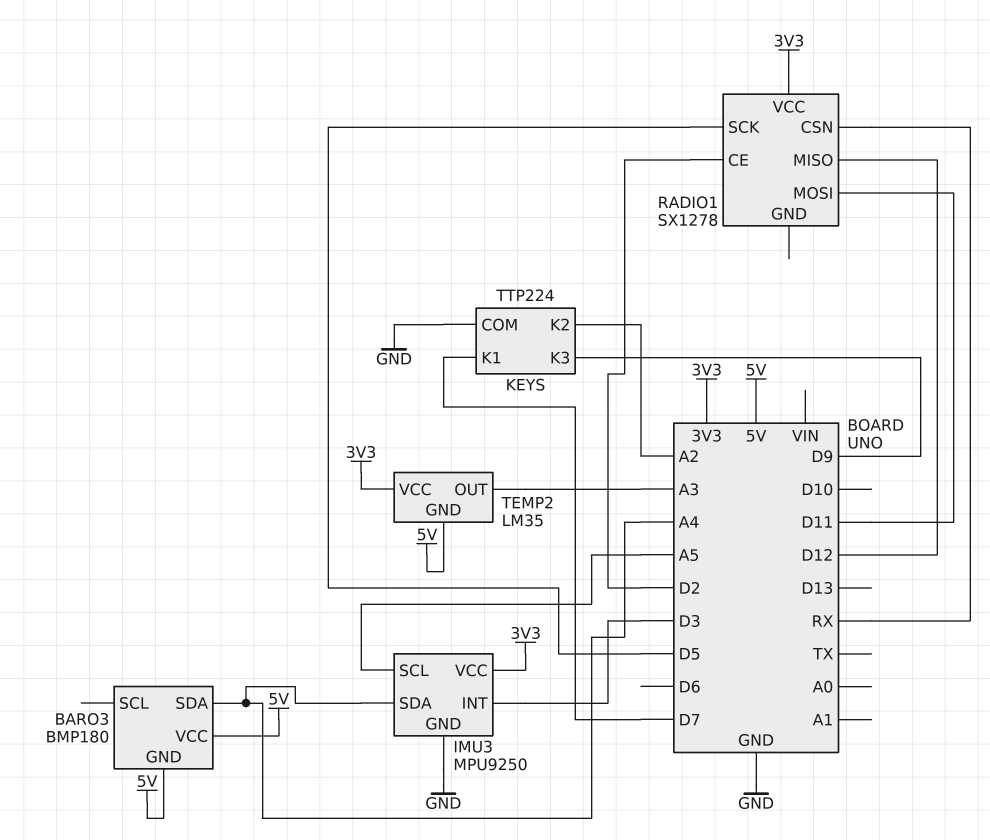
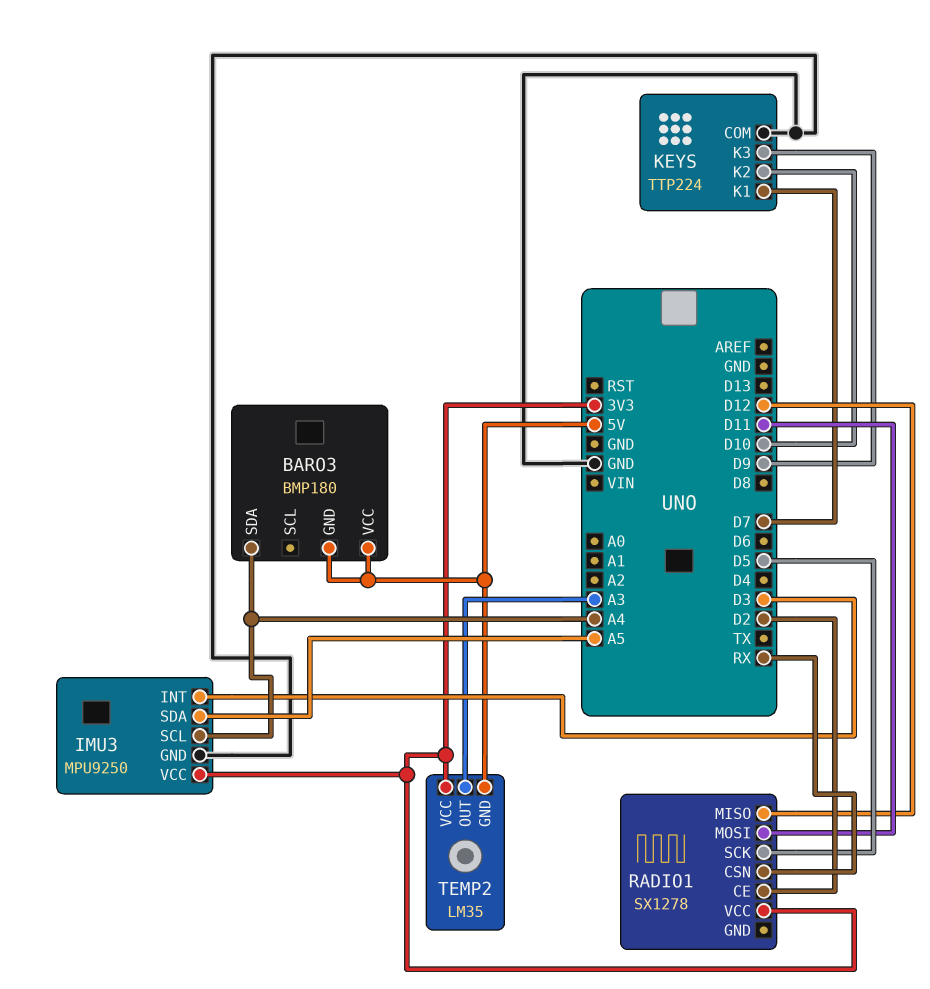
IMU3 pin SCL: A5 -> A4
IMU3 pin SDA: A4 -> A5
KEYS pin K2: A2 -> D10

